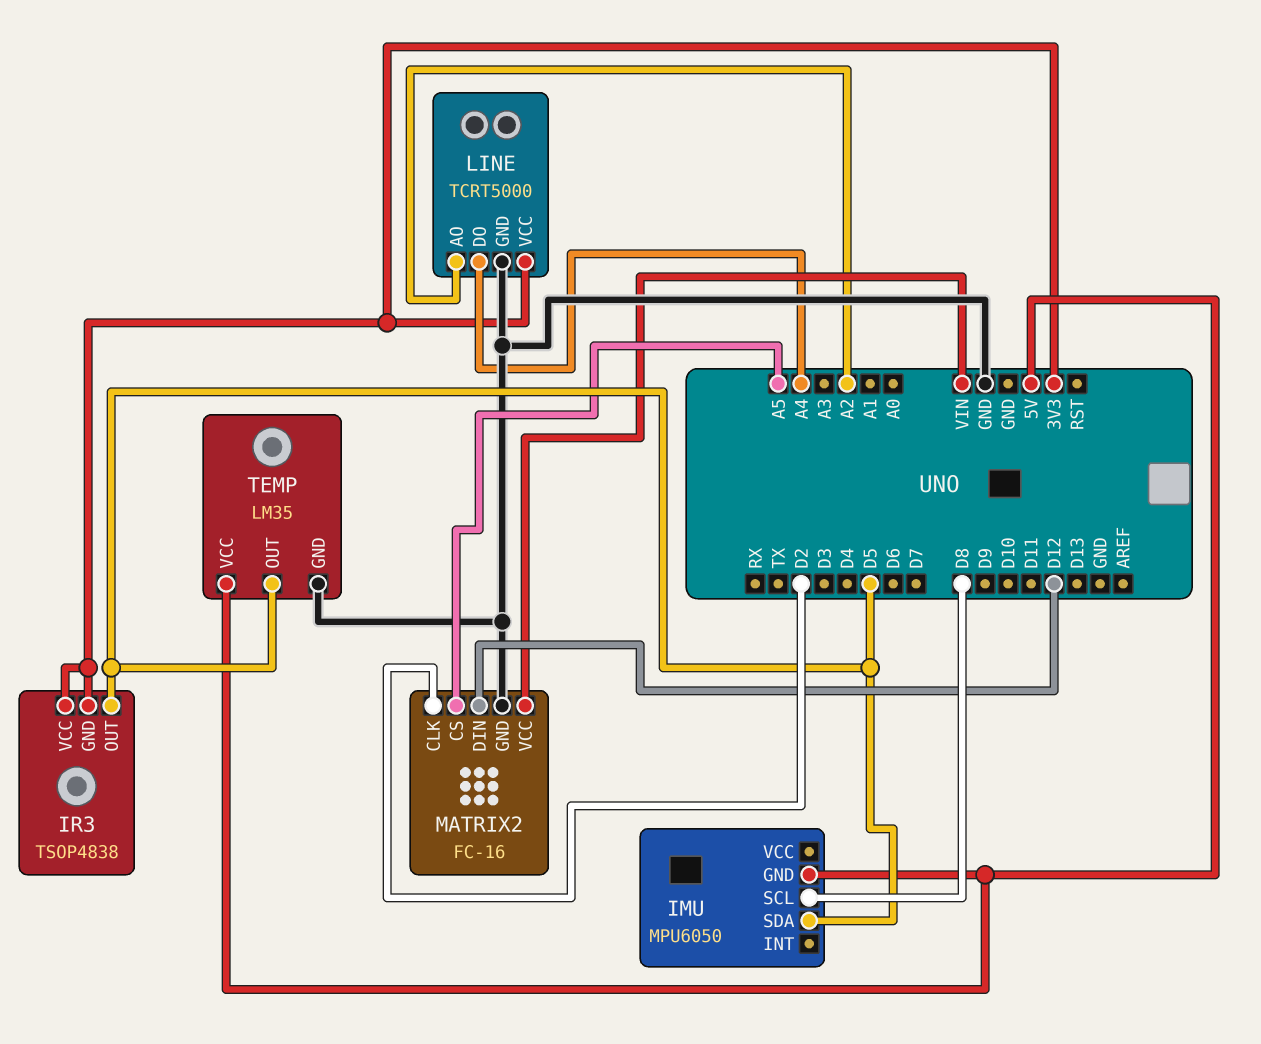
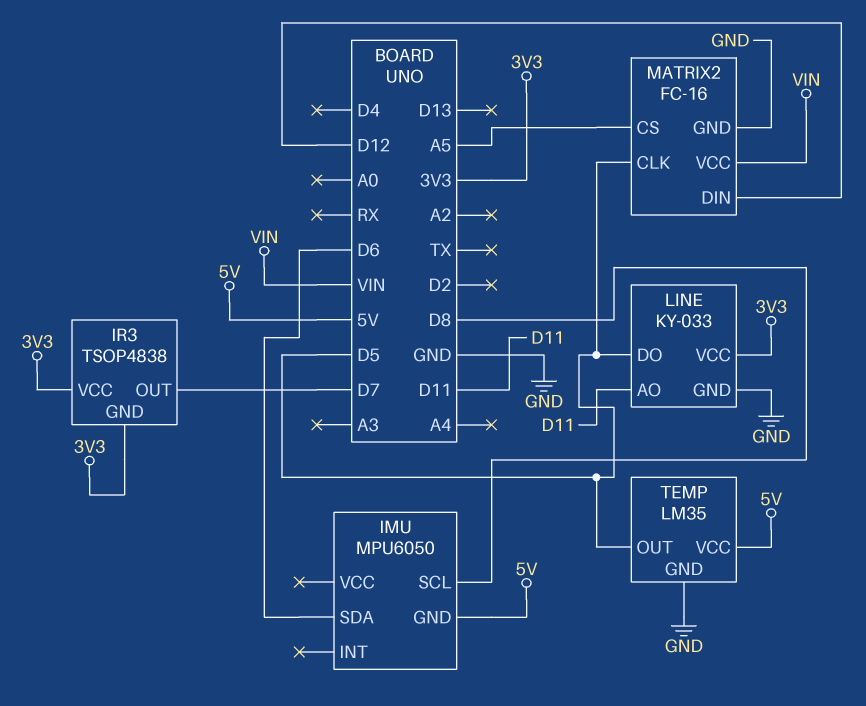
IMU pin SDA: D5 -> D6
IR3 pin OUT: D5 -> D7
LINE: TCRT5000 -> KY-033
LINE pin AO: A2 -> D11
LINE pin DO: A4 -> D5
MATRIX2 pin CLK: D2 -> D5

